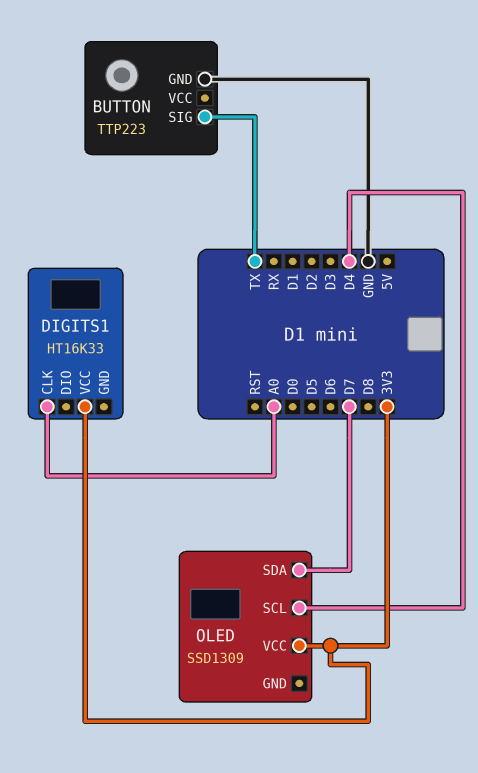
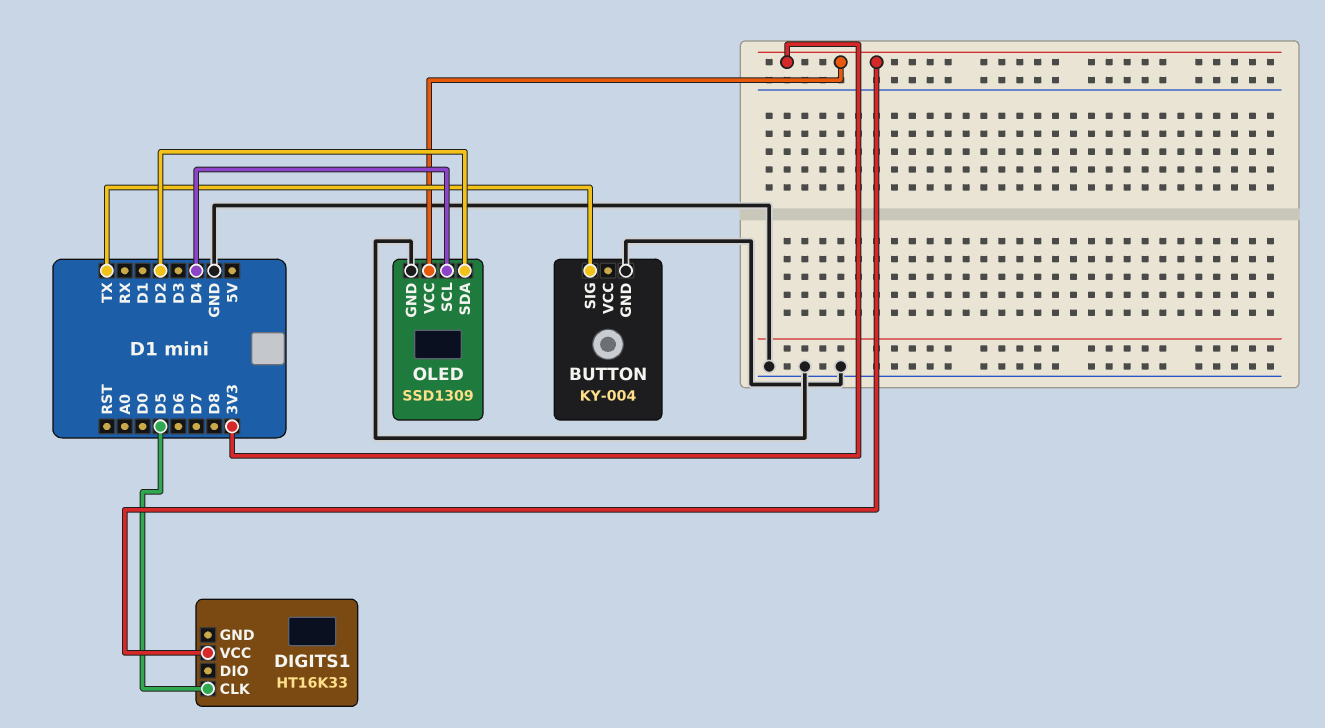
BUTTON: TTP223 -> KY-004
DIGITS1 pin CLK: A0 -> D5
OLED pin GND: none -> GND
OLED pin SDA: D7 -> D2

